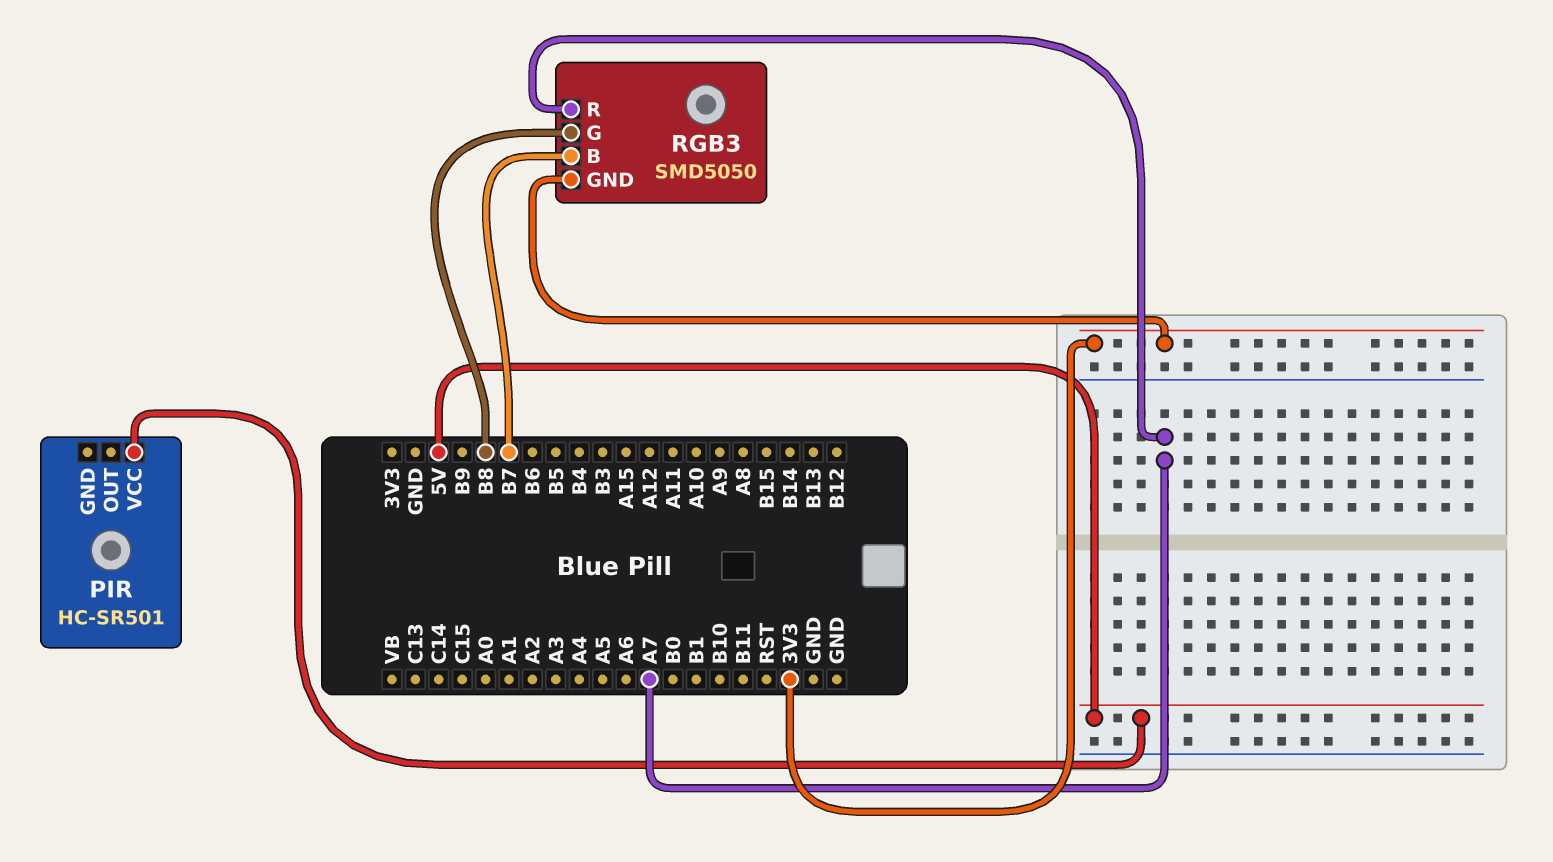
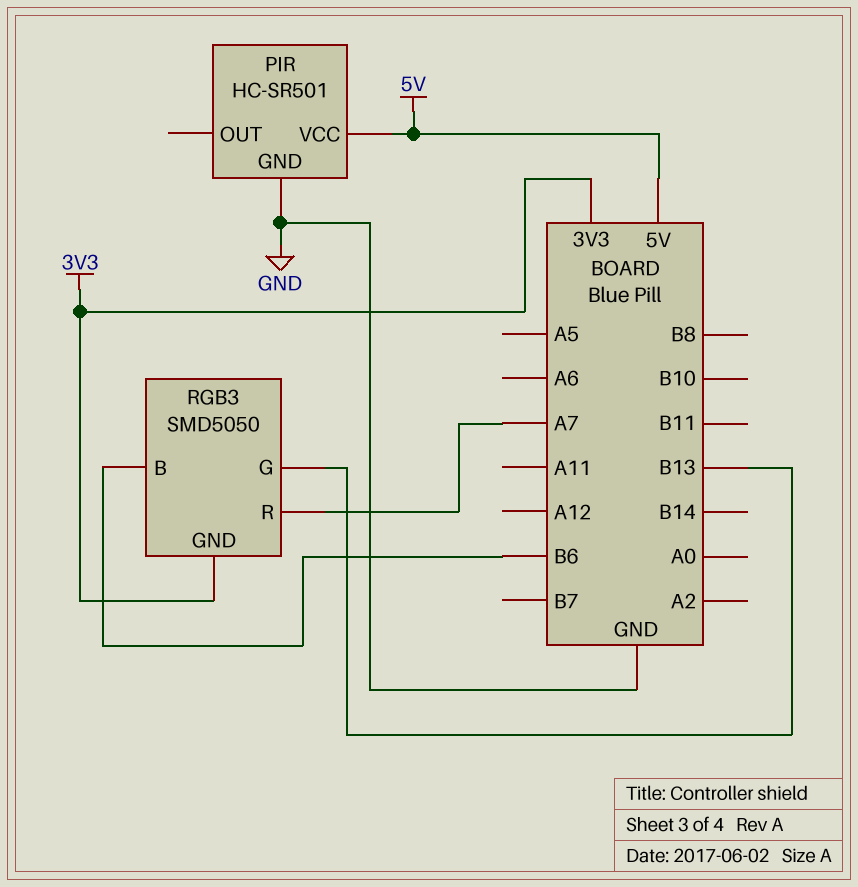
PIR pin GND: none -> GND
RGB3 pin B: B7 -> B6
RGB3 pin G: B8 -> B13

